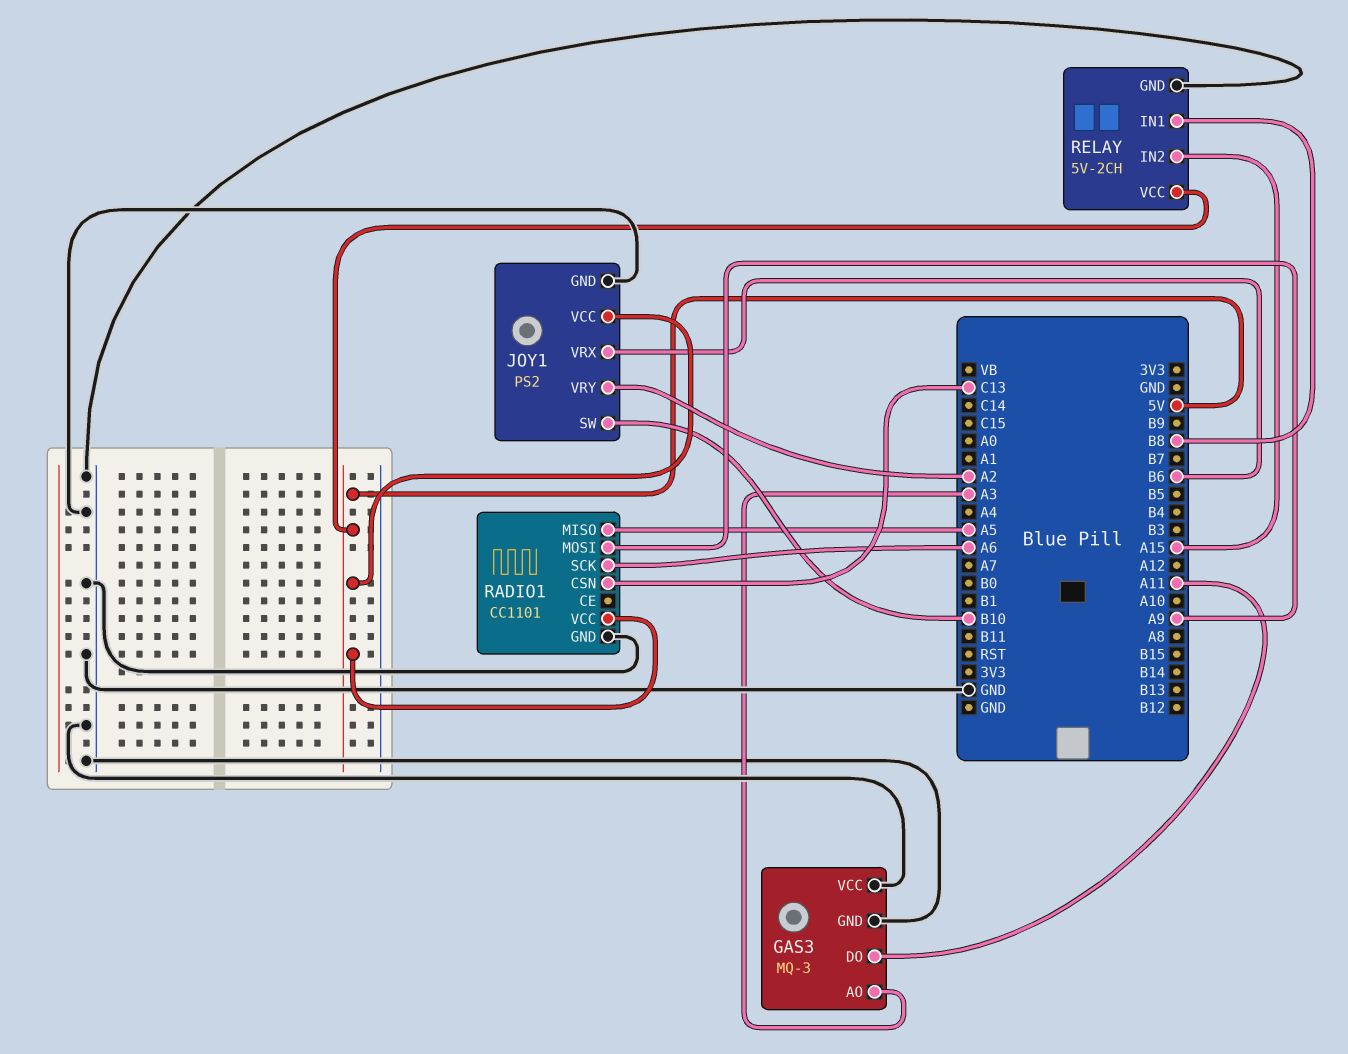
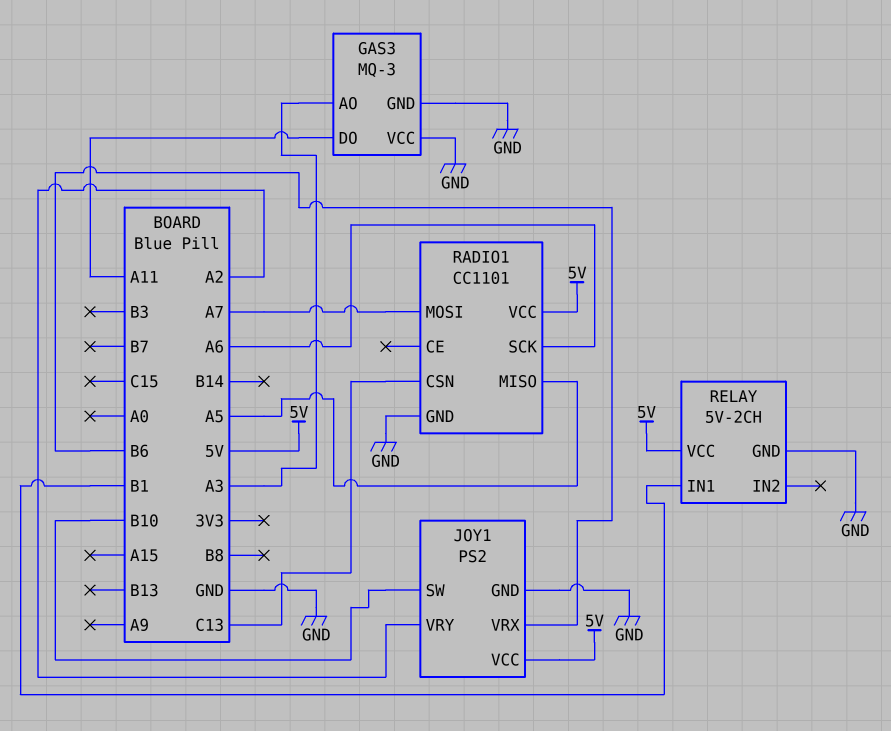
RADIO1 pin MOSI: A9 -> A7
RELAY pin IN1: B8 -> B1
RELAY pin IN2: A15 -> none

